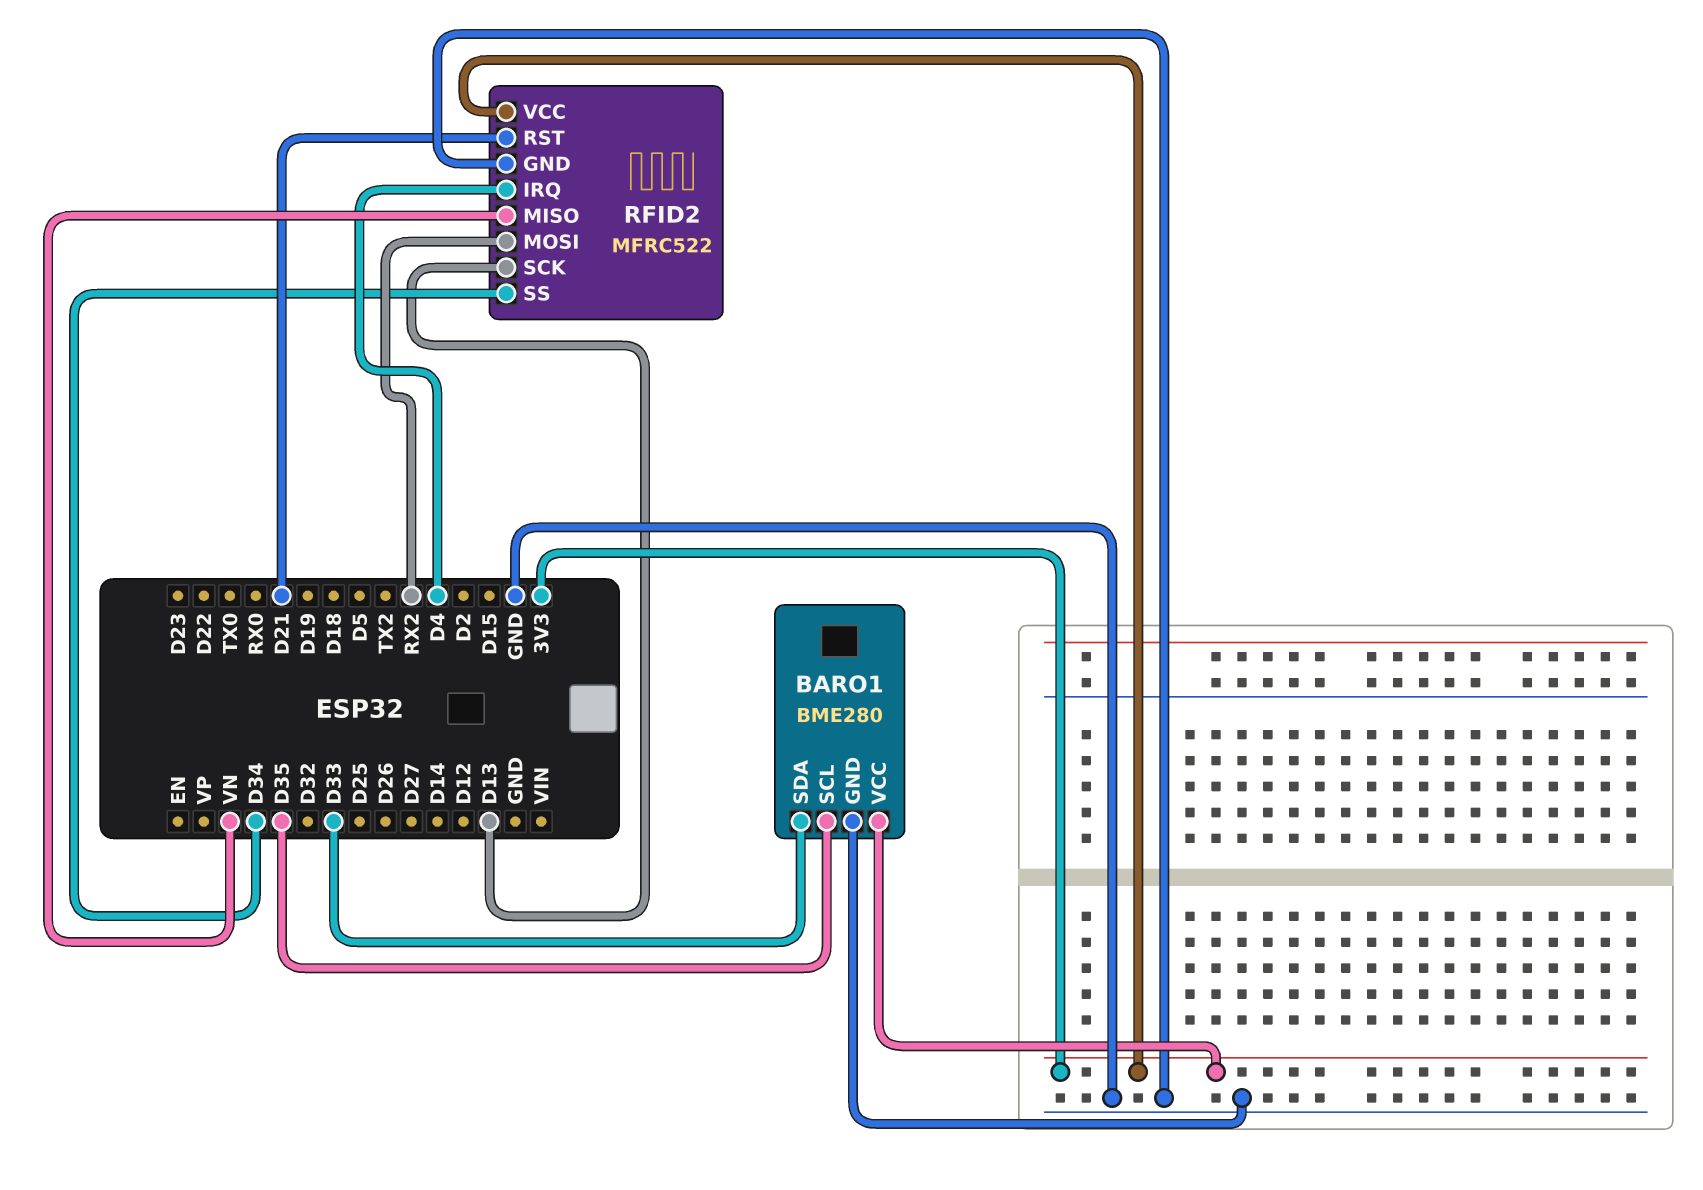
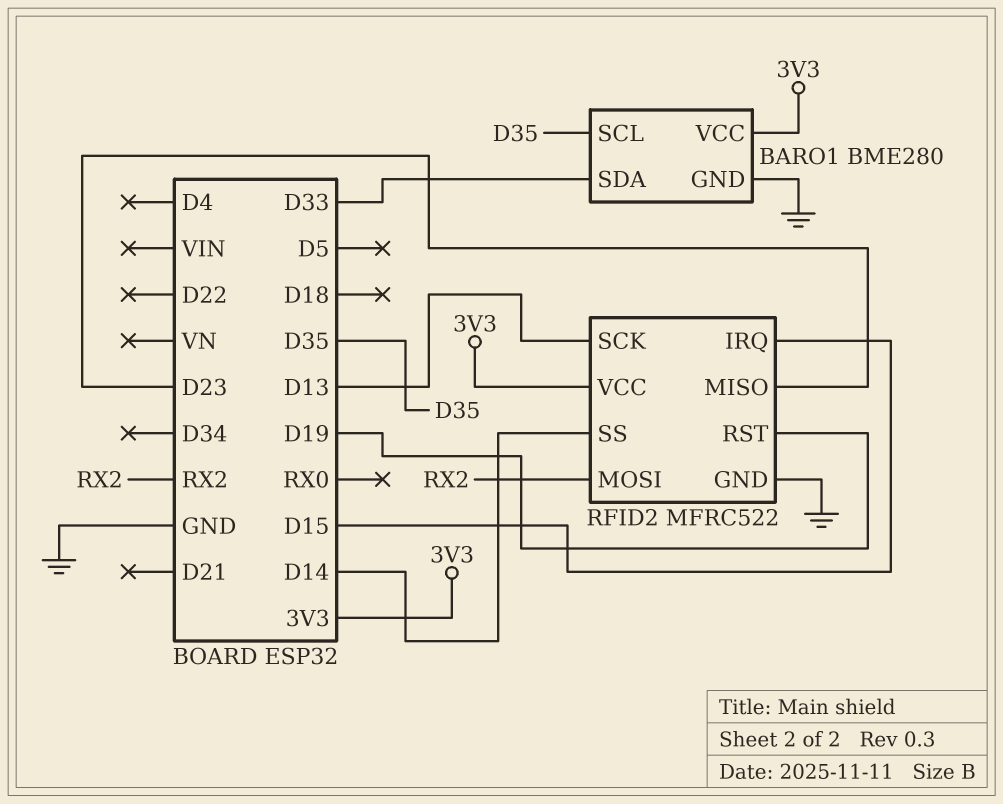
RFID2 pin IRQ: D4 -> D15
RFID2 pin MISO: VN -> D23
RFID2 pin RST: D21 -> D19
RFID2 pin SS: D34 -> D14

